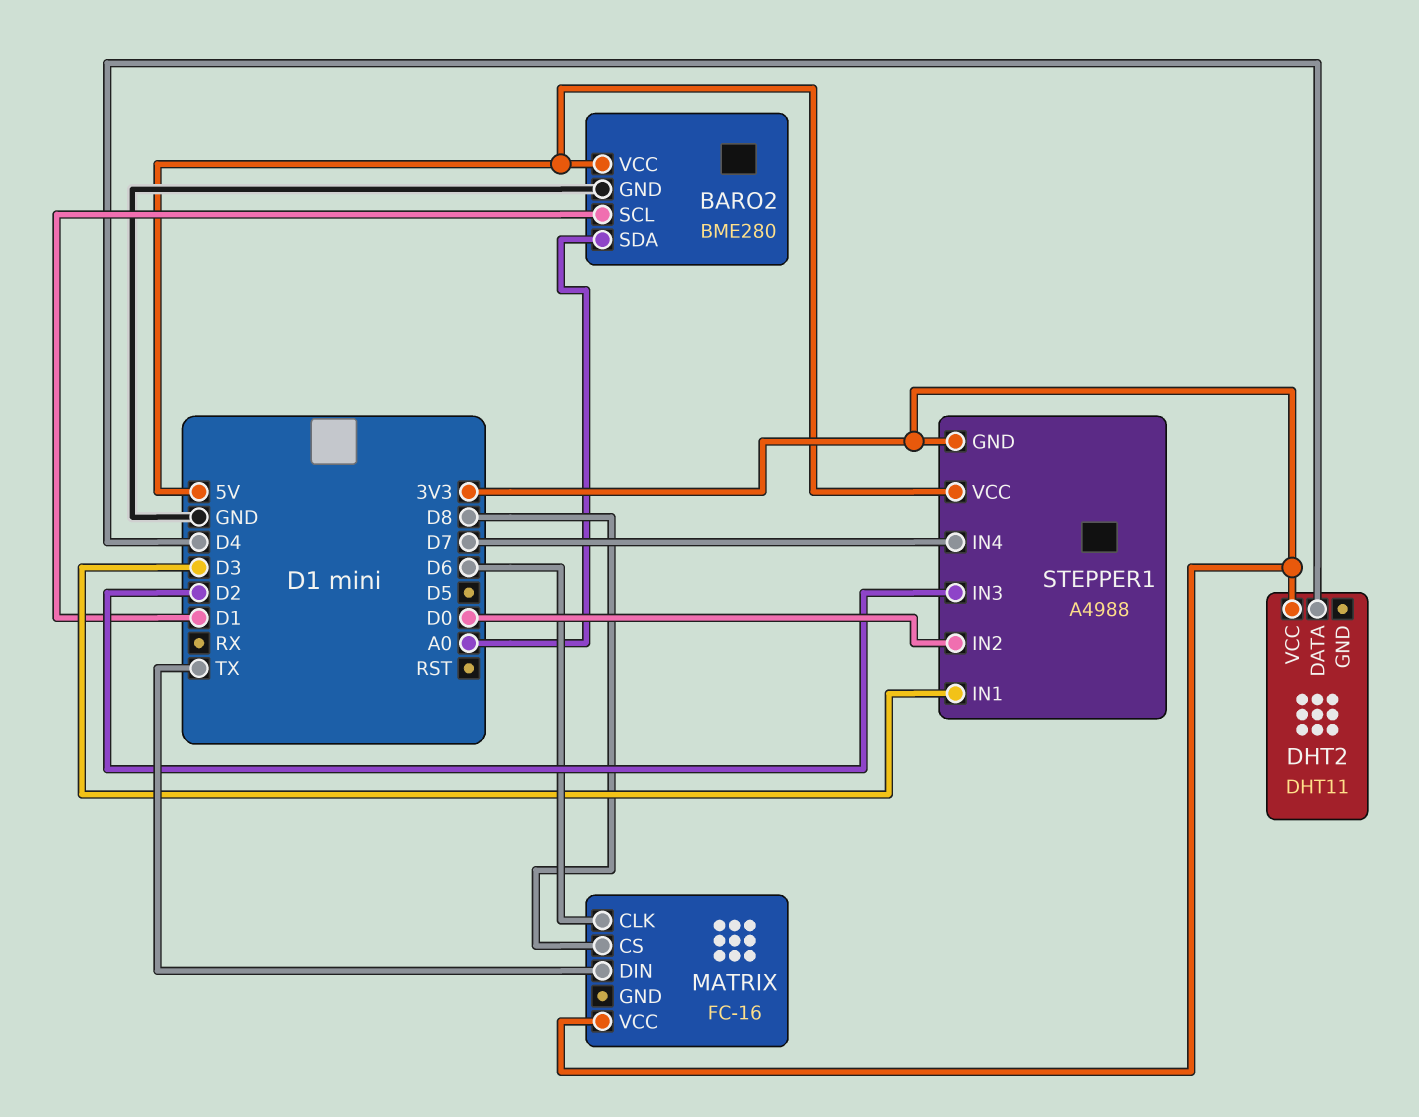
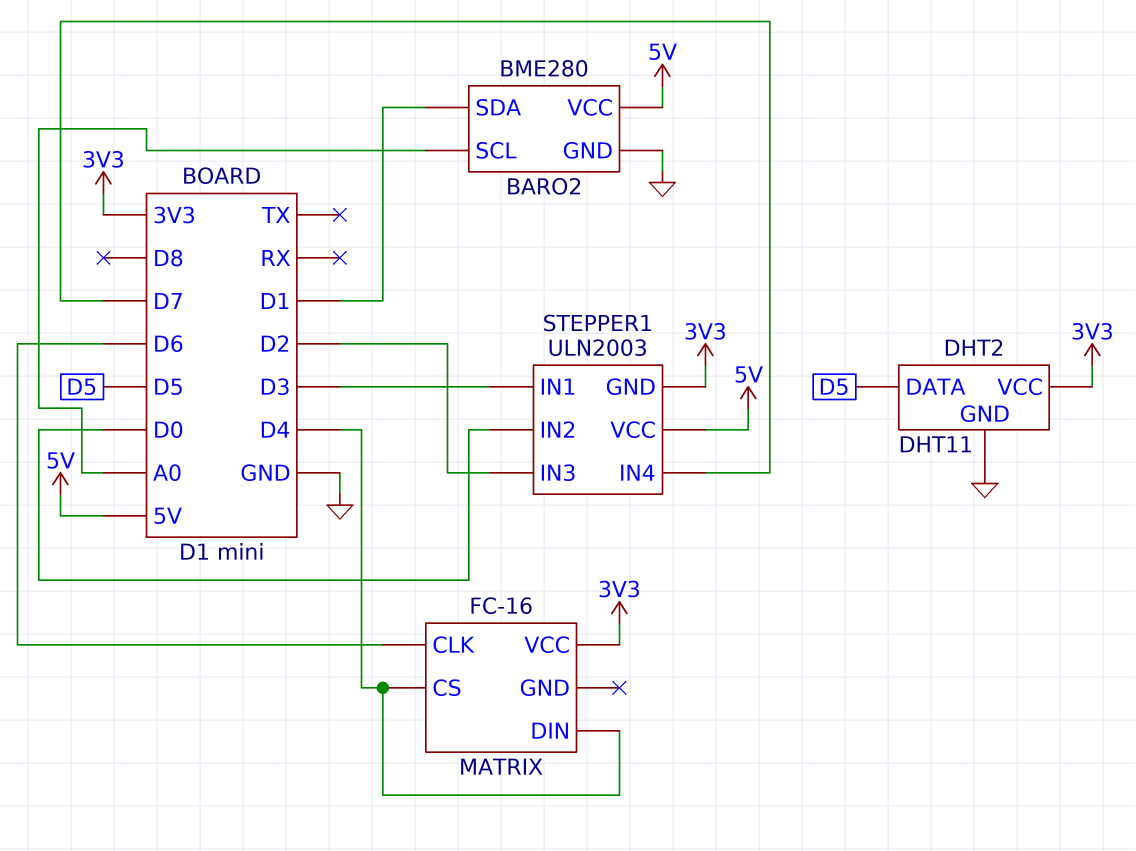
BARO2 pin SCL: D1 -> A0
BARO2 pin SDA: A0 -> D1
DHT2 pin DATA: D4 -> D5
DHT2 pin GND: none -> GND
MATRIX pin CS: D8 -> D4
MATRIX pin DIN: TX -> D4
STEPPER1: A4988 -> ULN2003

